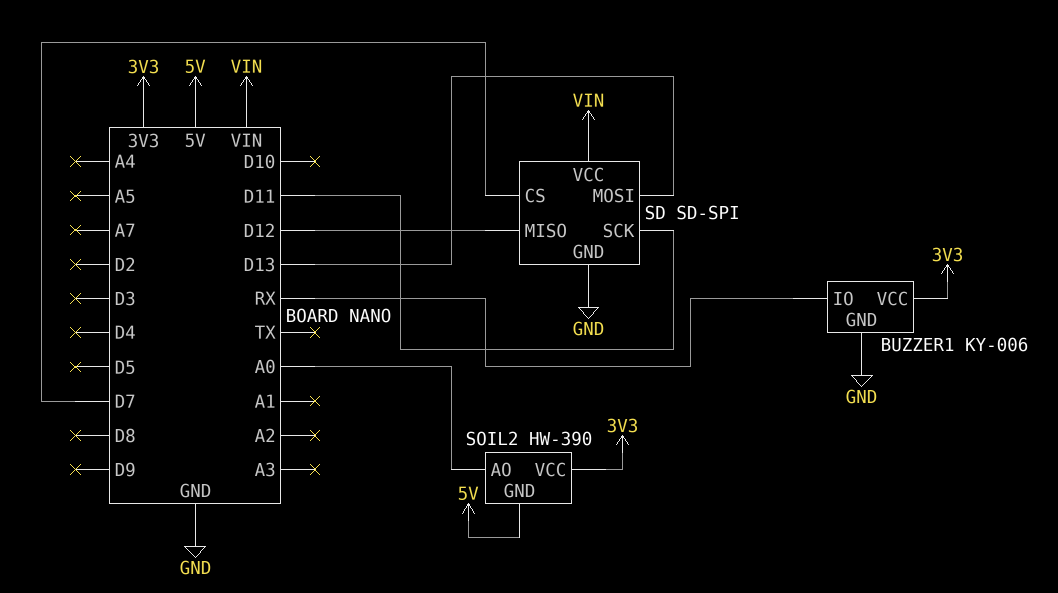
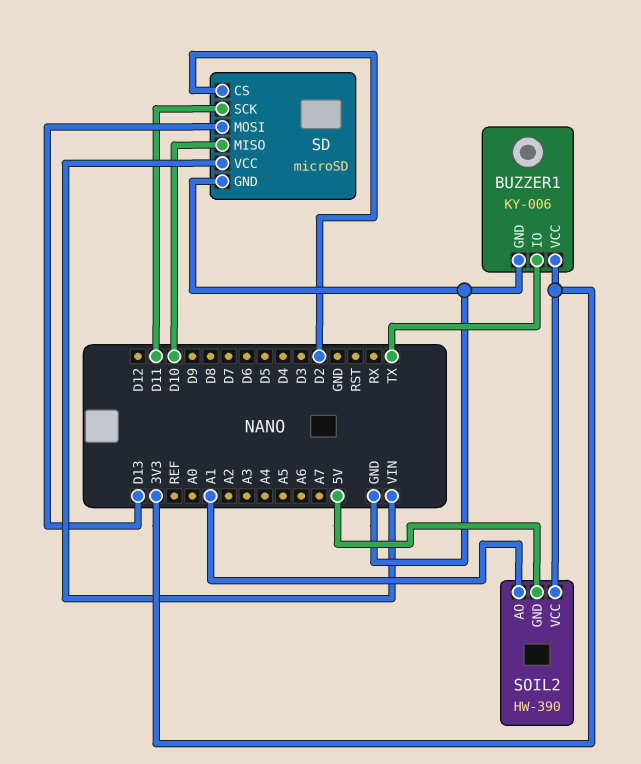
BUZZER1 pin IO: RX -> TX
SD: SD-SPI -> microSD
SD pin CS: D7 -> D2
SD pin MISO: D12 -> D10
SOIL2 pin AO: A0 -> A1

